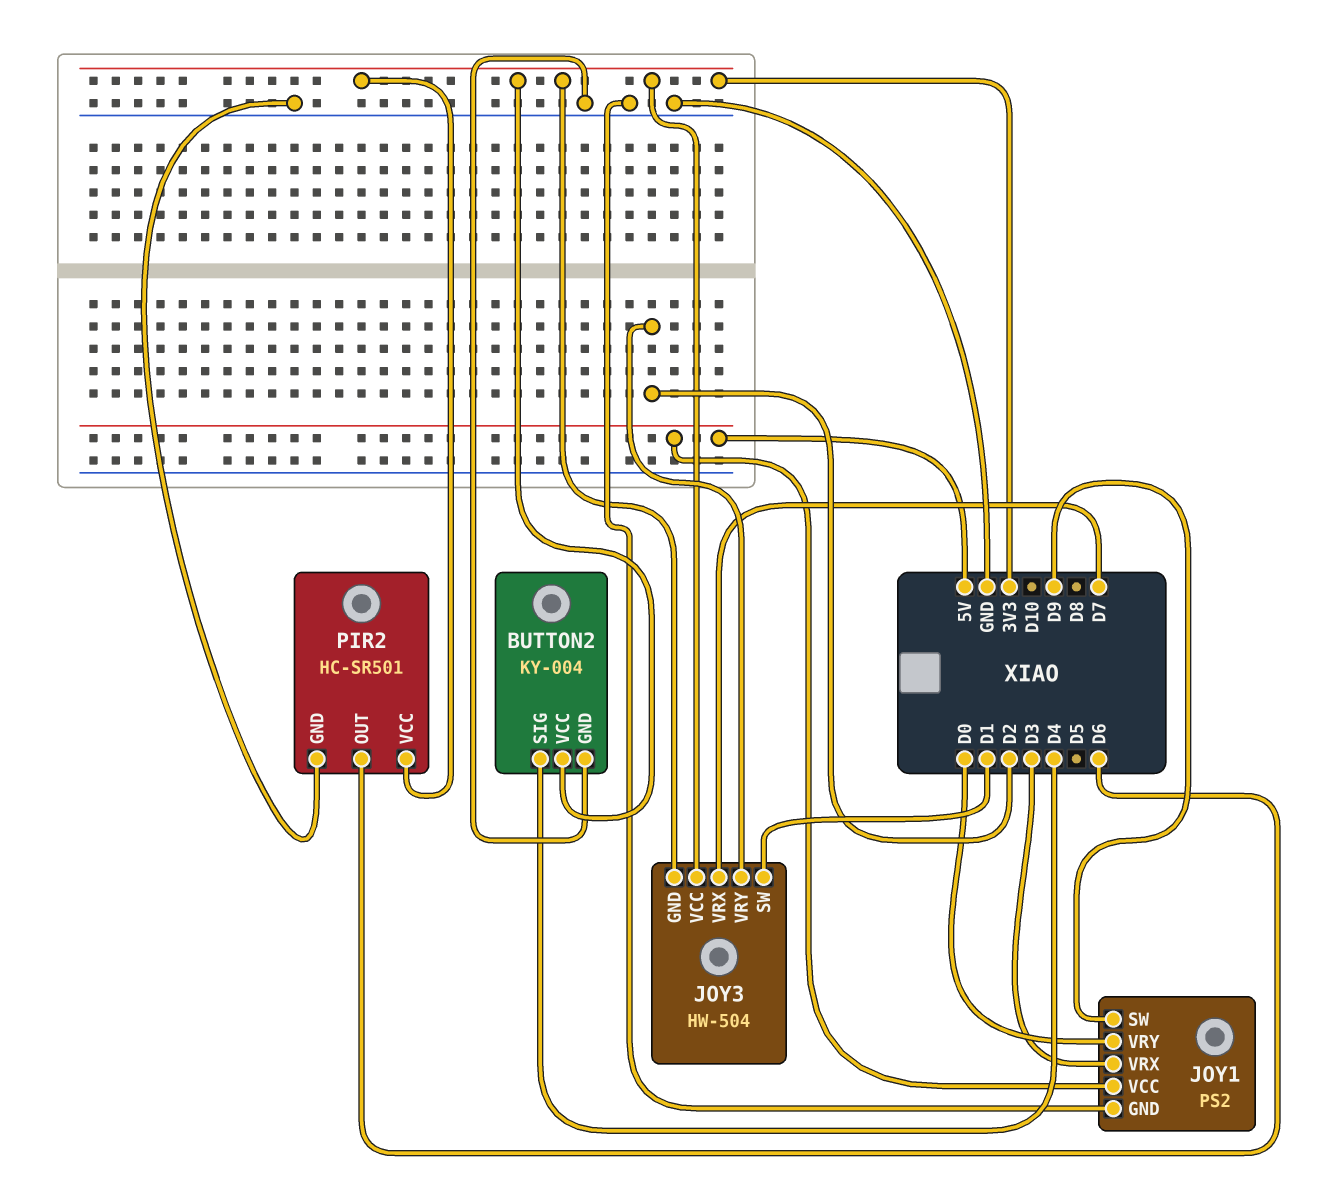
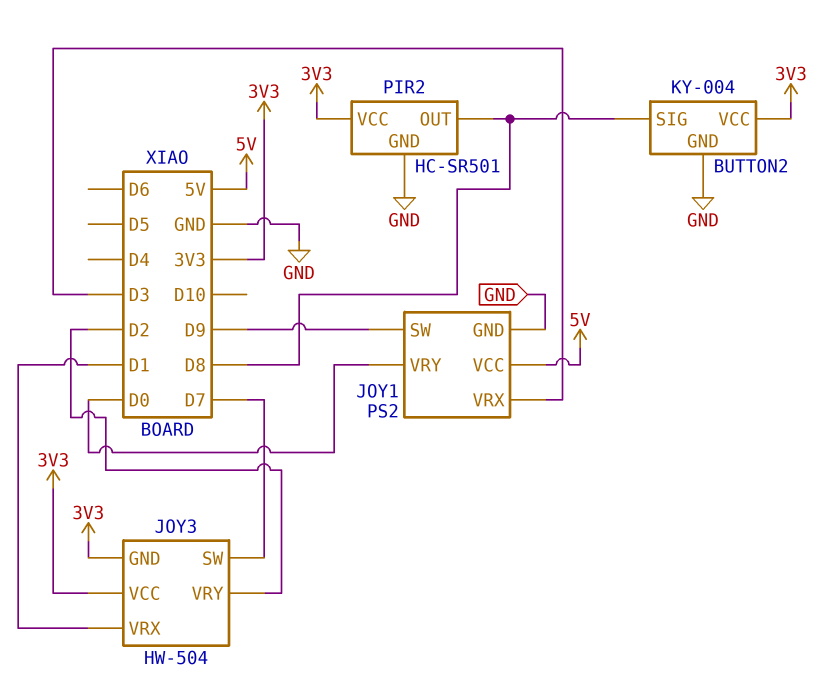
BUTTON2 pin SIG: D4 -> D8
JOY3 pin SW: D1 -> D7
JOY3 pin VRX: D7 -> D1
PIR2 pin OUT: D6 -> D8

